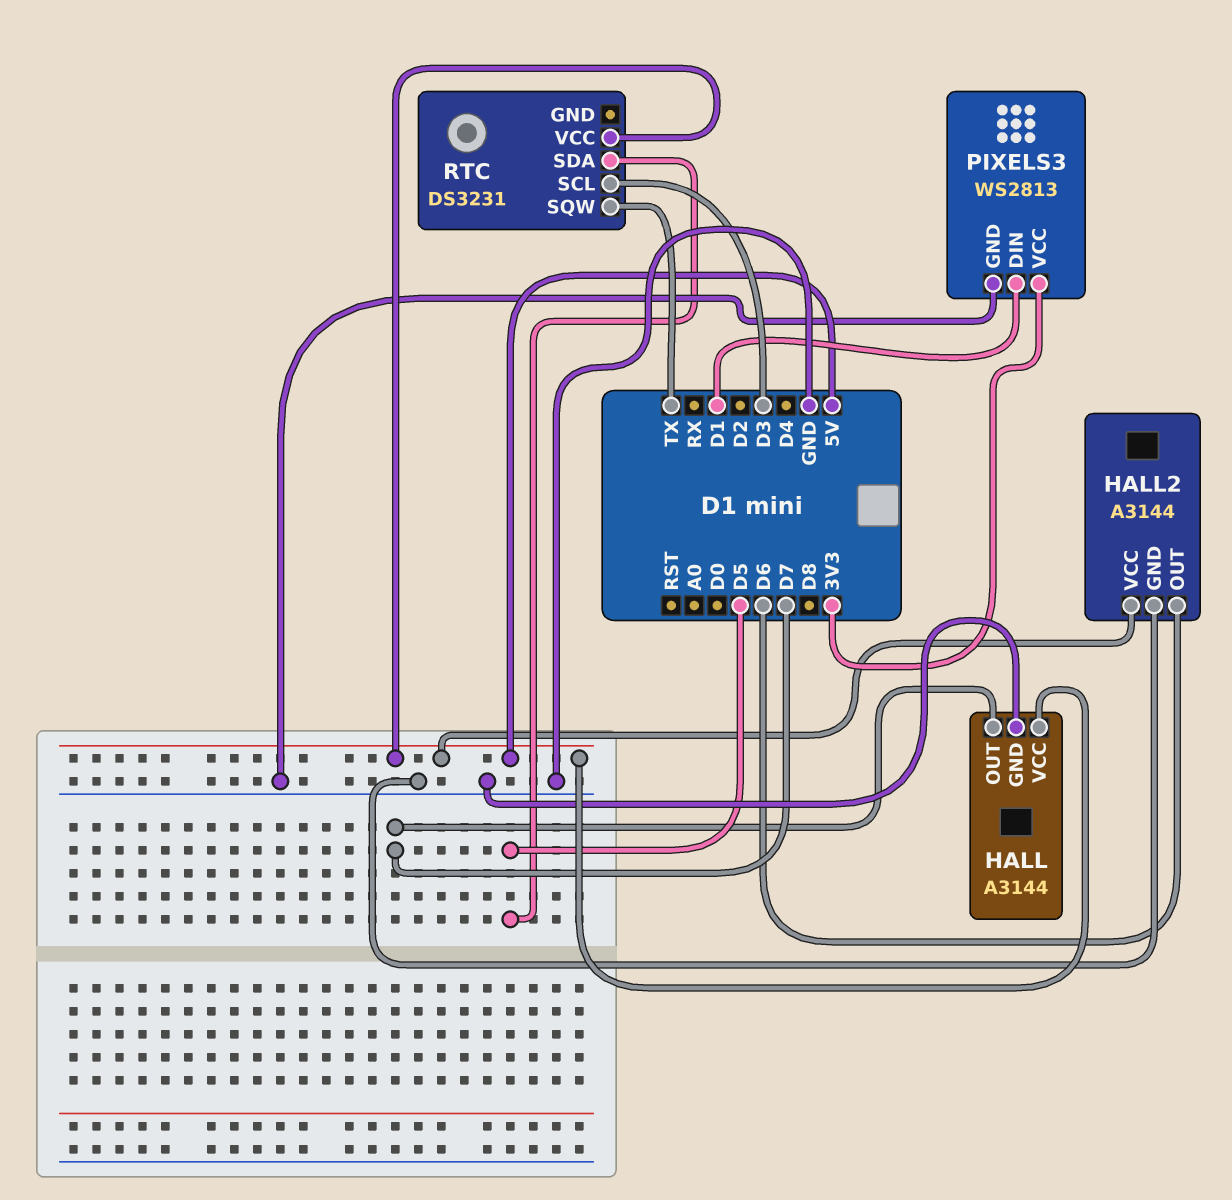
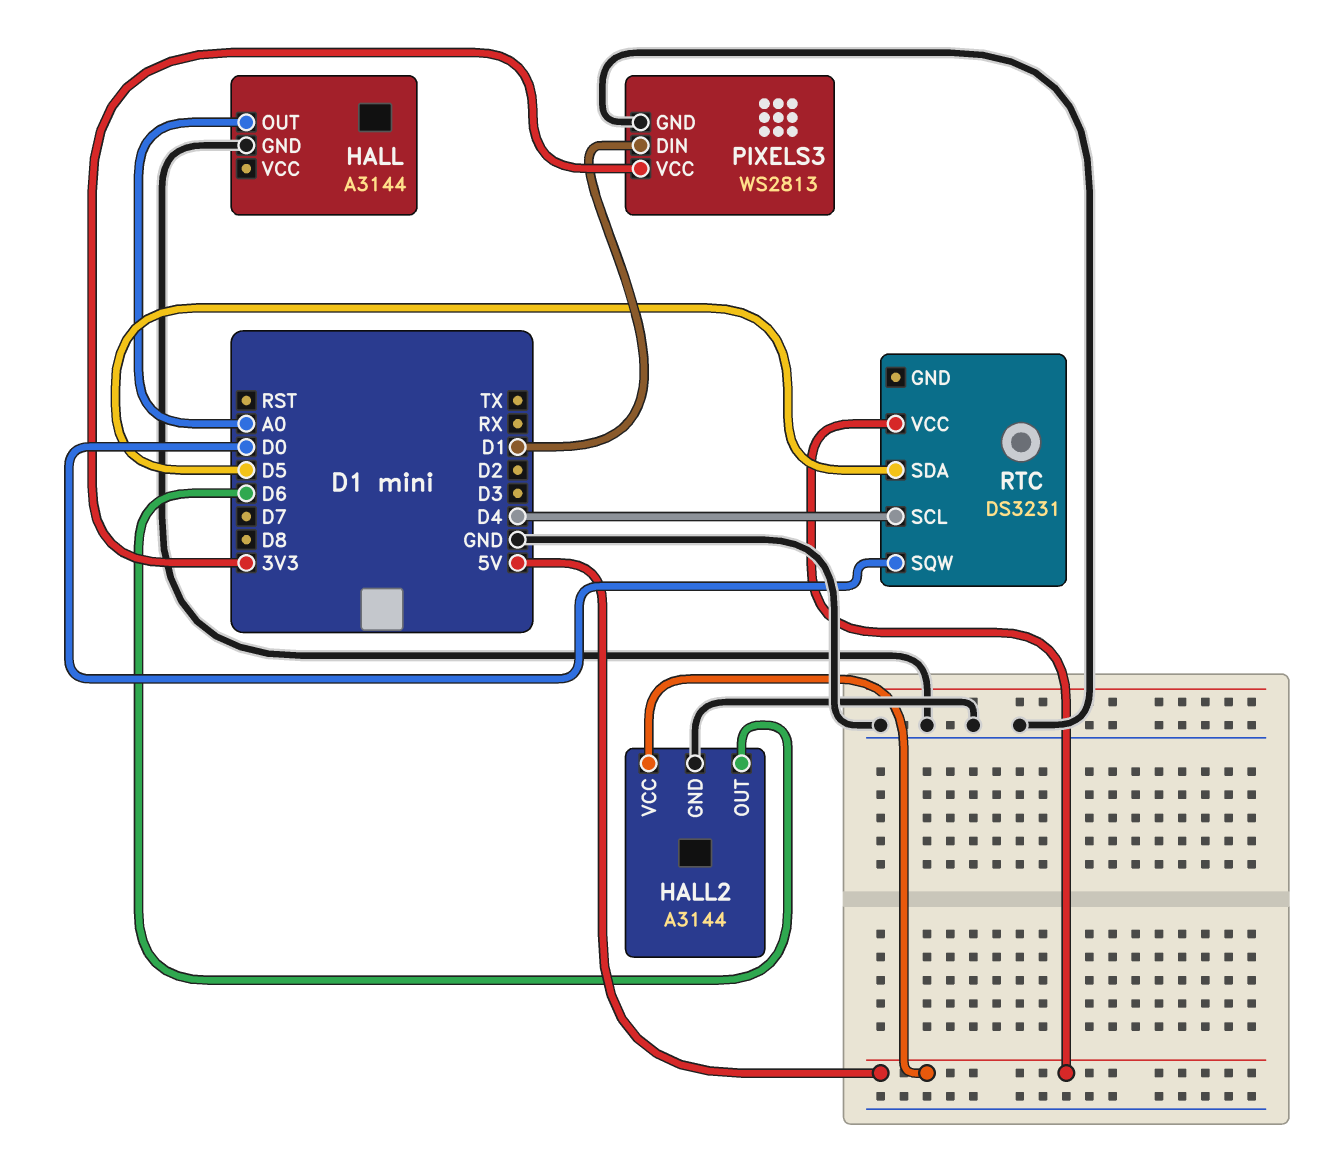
HALL pin OUT: D7 -> A0
HALL pin VCC: 5V -> none
RTC pin SCL: D3 -> D4
RTC pin SQW: TX -> D0

